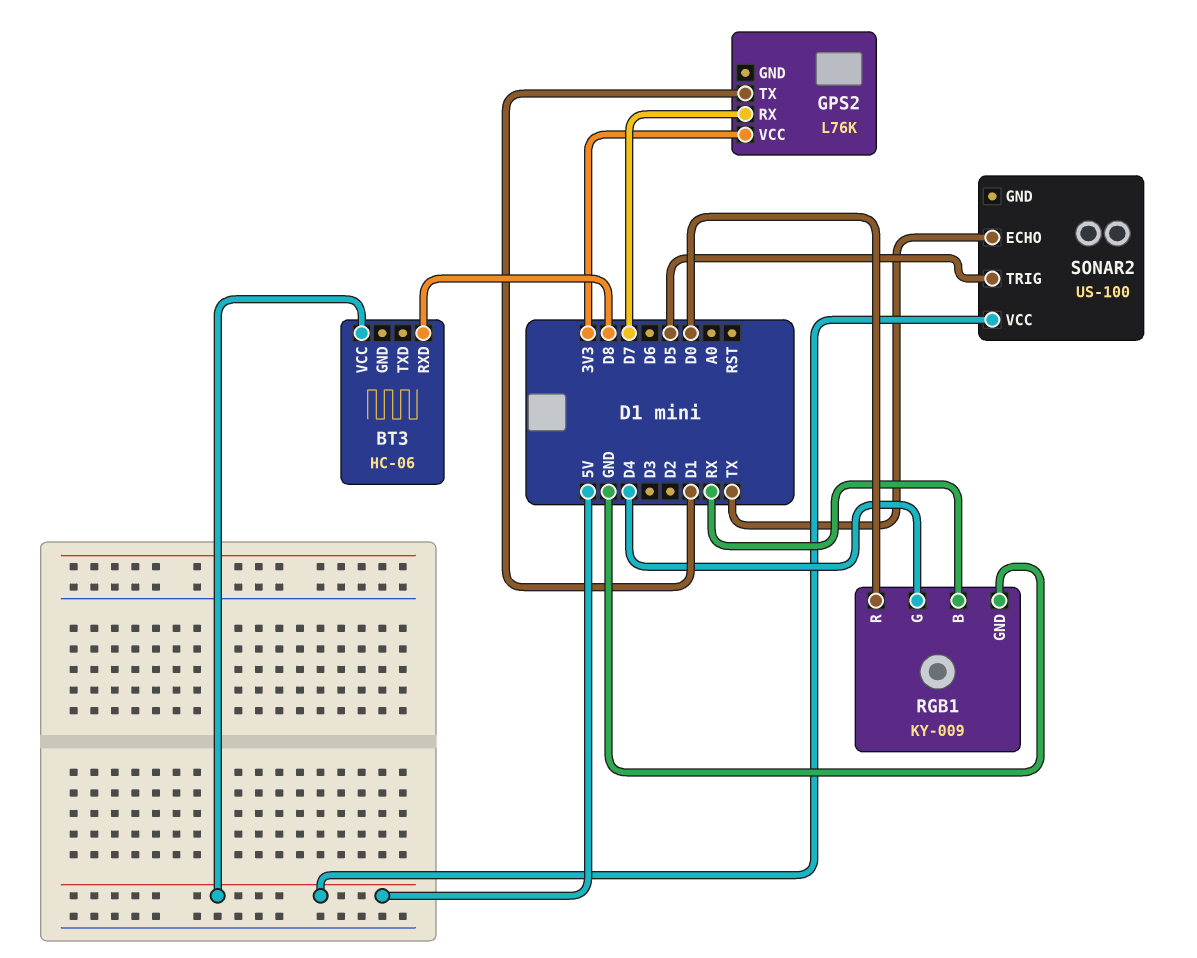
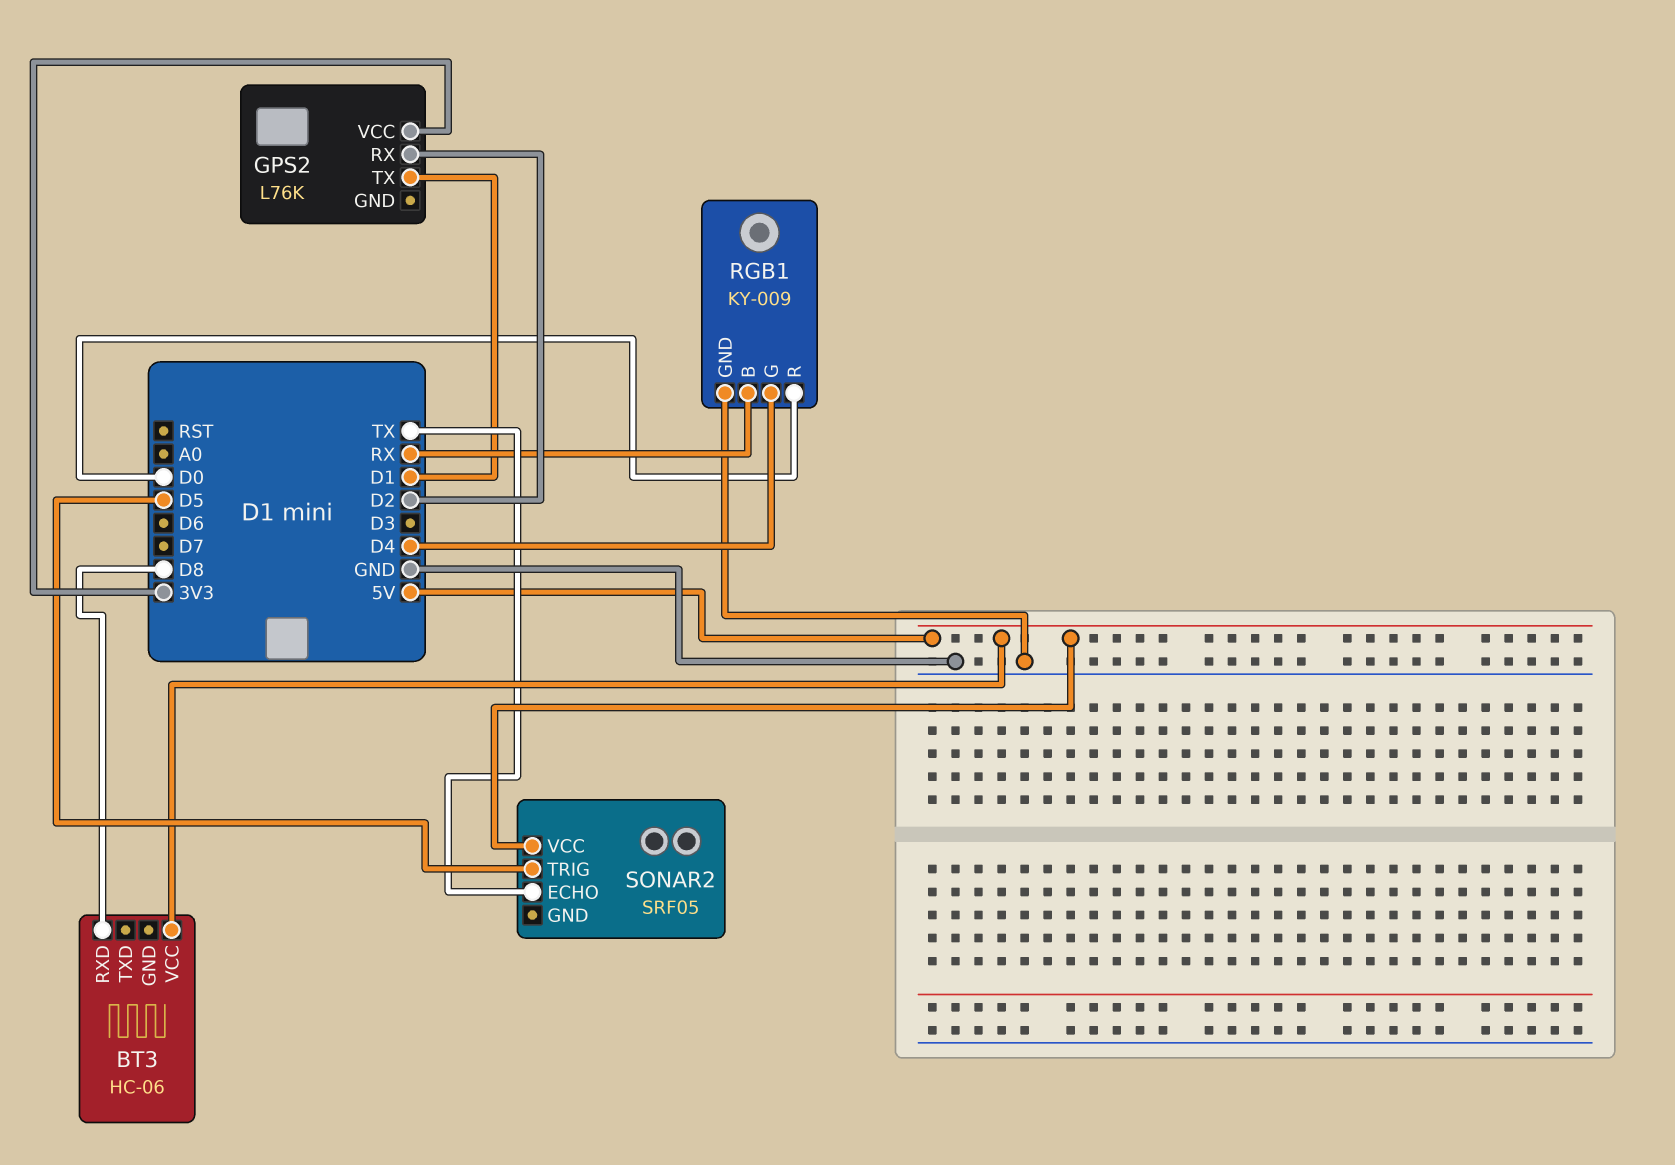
GPS2 pin RX: D7 -> D2
SONAR2: US-100 -> SRF05

